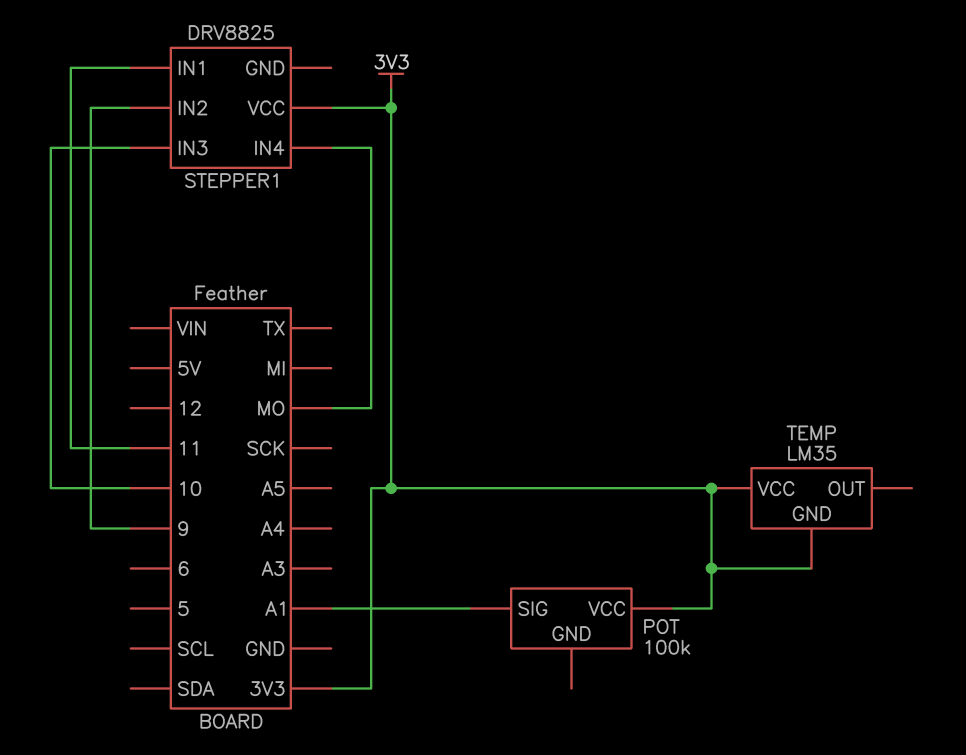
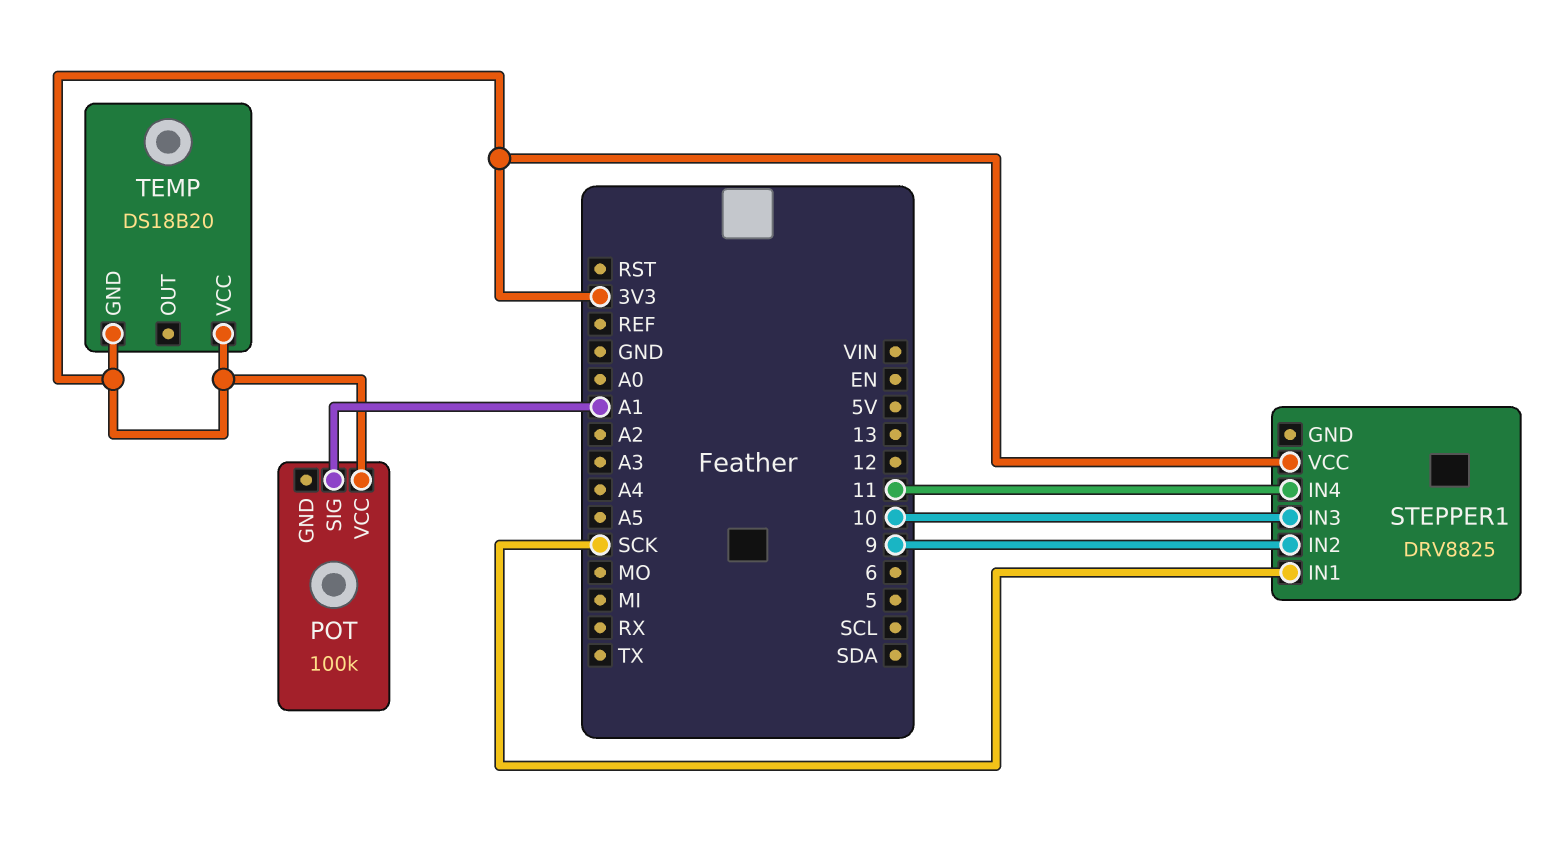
STEPPER1 pin IN1: 11 -> SCK
STEPPER1 pin IN4: MO -> 11
TEMP: LM35 -> DS18B20

